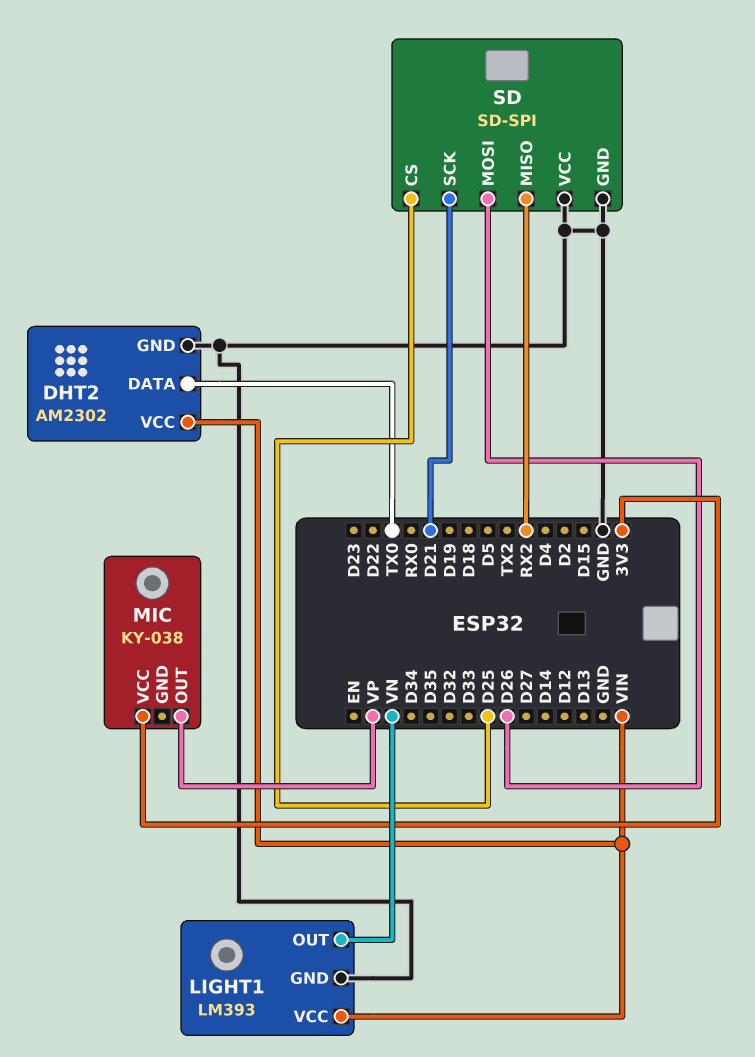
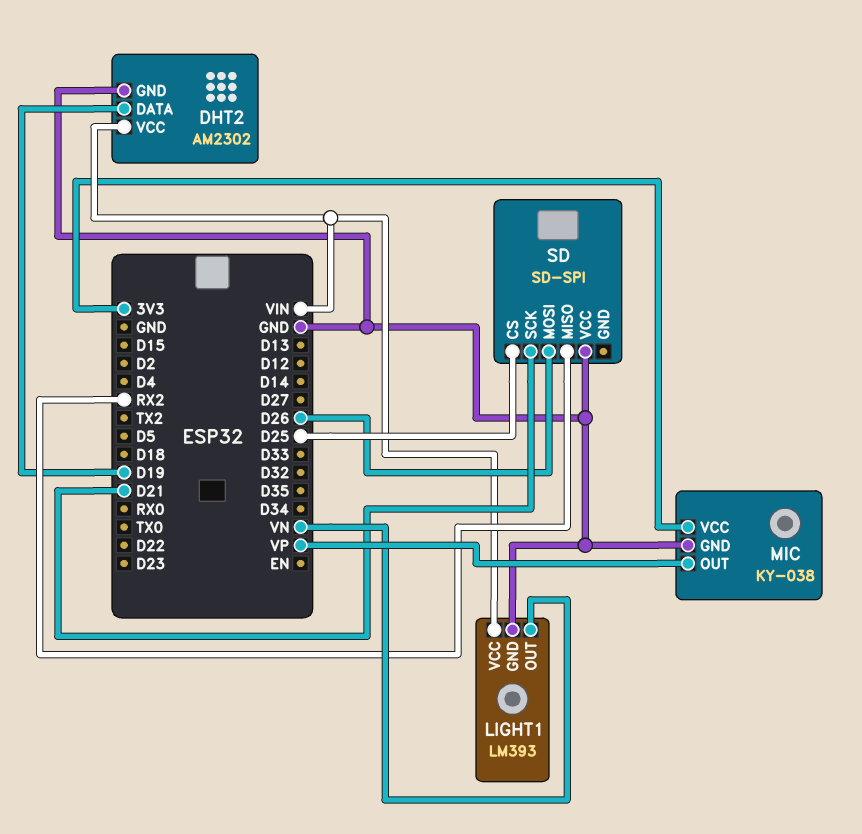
DHT2 pin DATA: TX0 -> D19
MIC pin GND: none -> GND
SD pin GND: GND -> none

